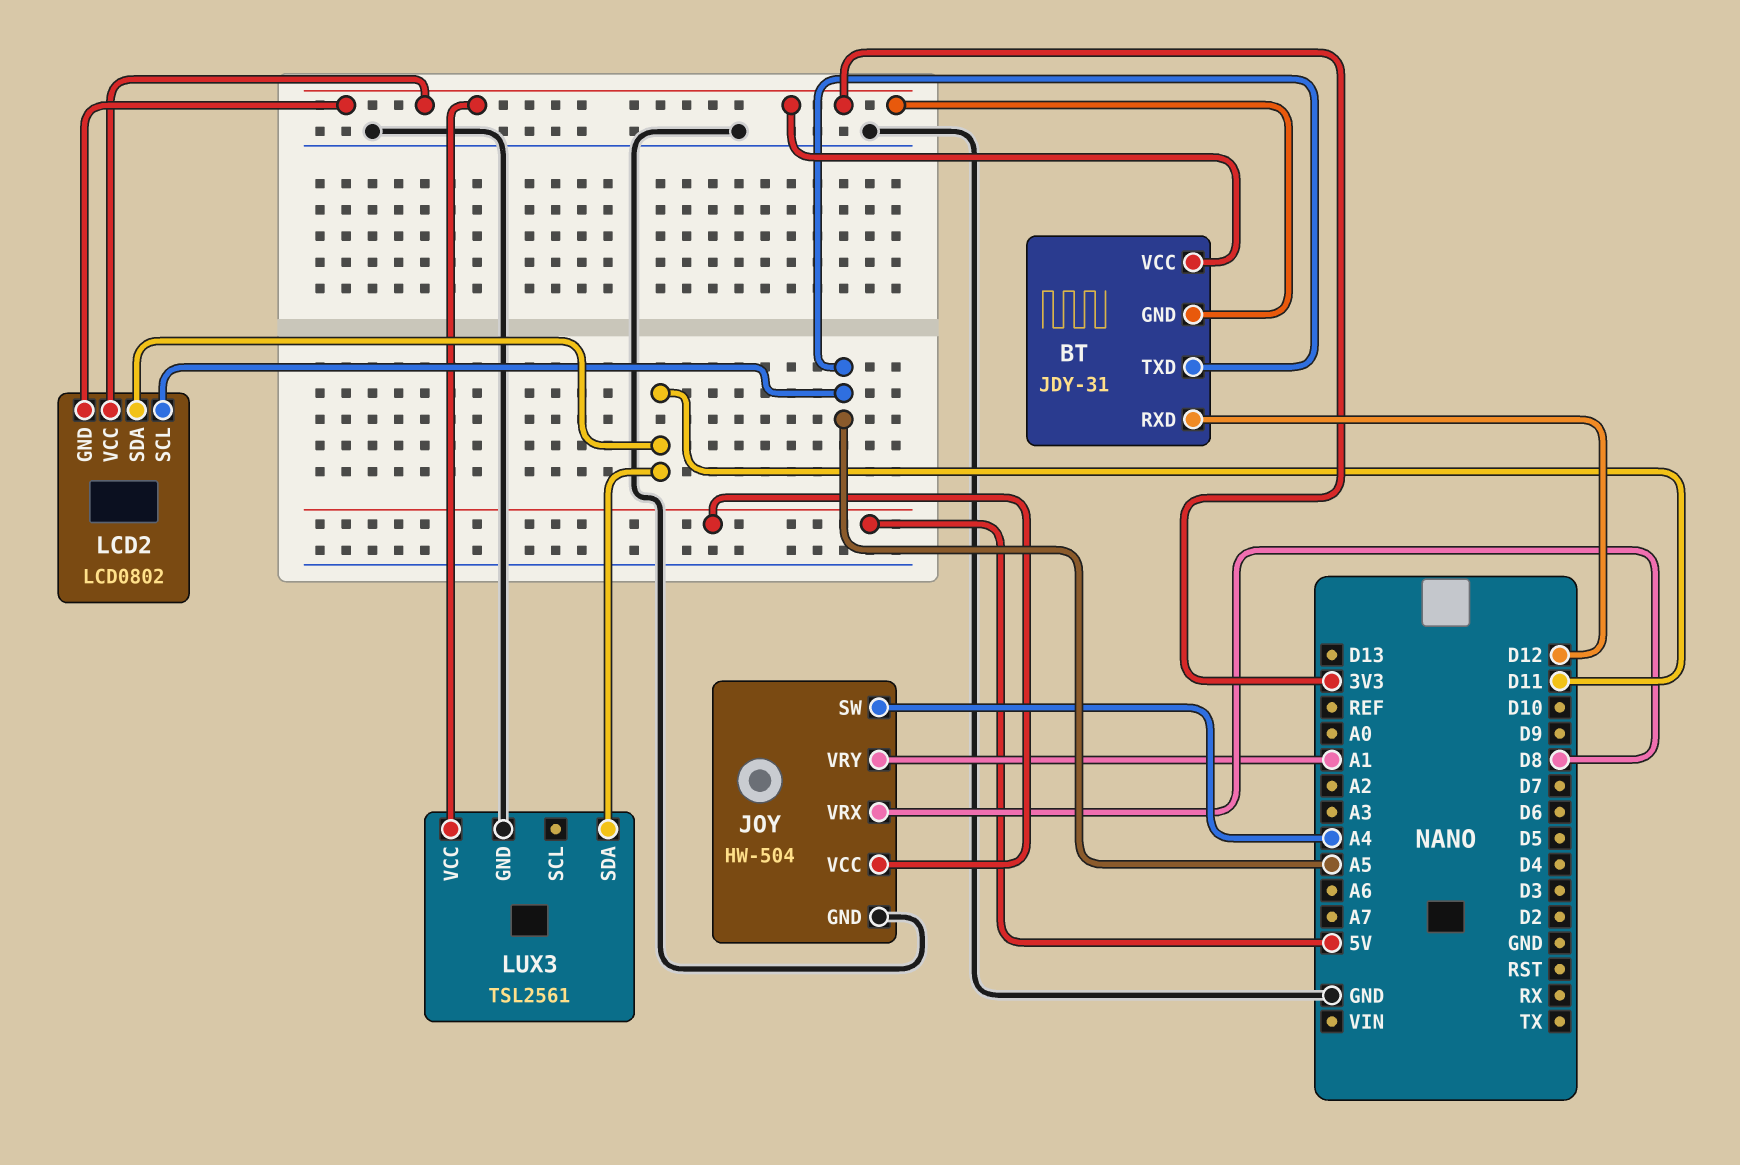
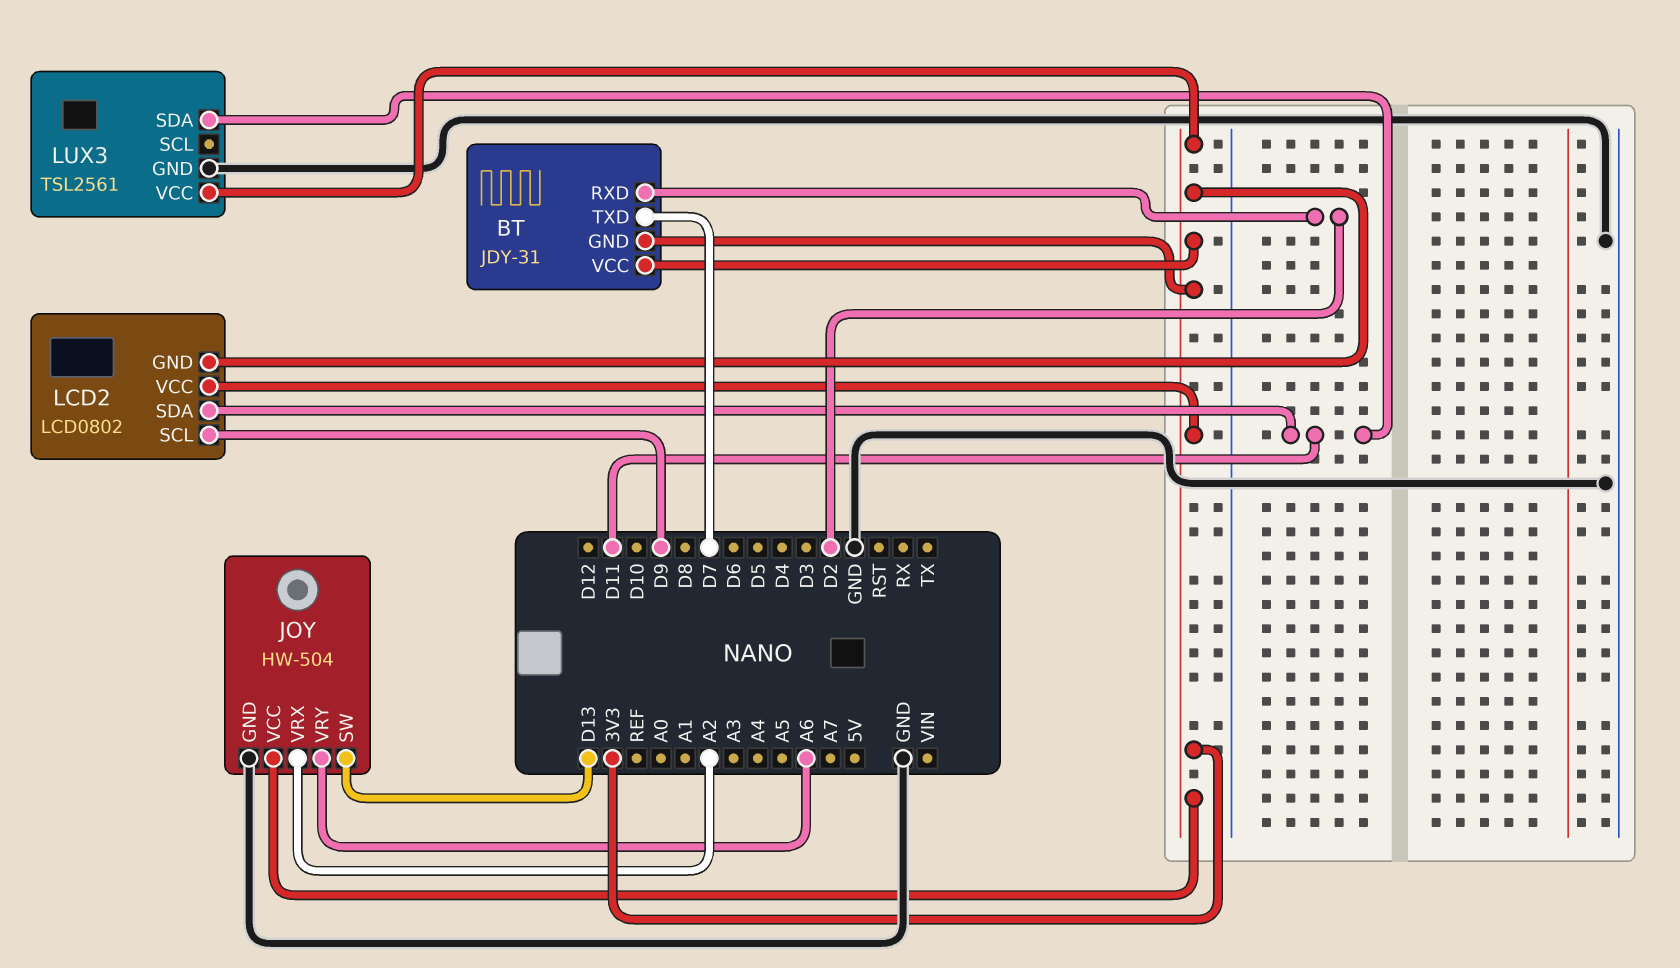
BT pin RXD: D12 -> D2
BT pin TXD: A5 -> D7
JOY pin SW: A4 -> D13
JOY pin VCC: 5V -> 3V3
JOY pin VRX: D8 -> A2
JOY pin VRY: A1 -> A6
LCD2 pin SCL: A5 -> D9

